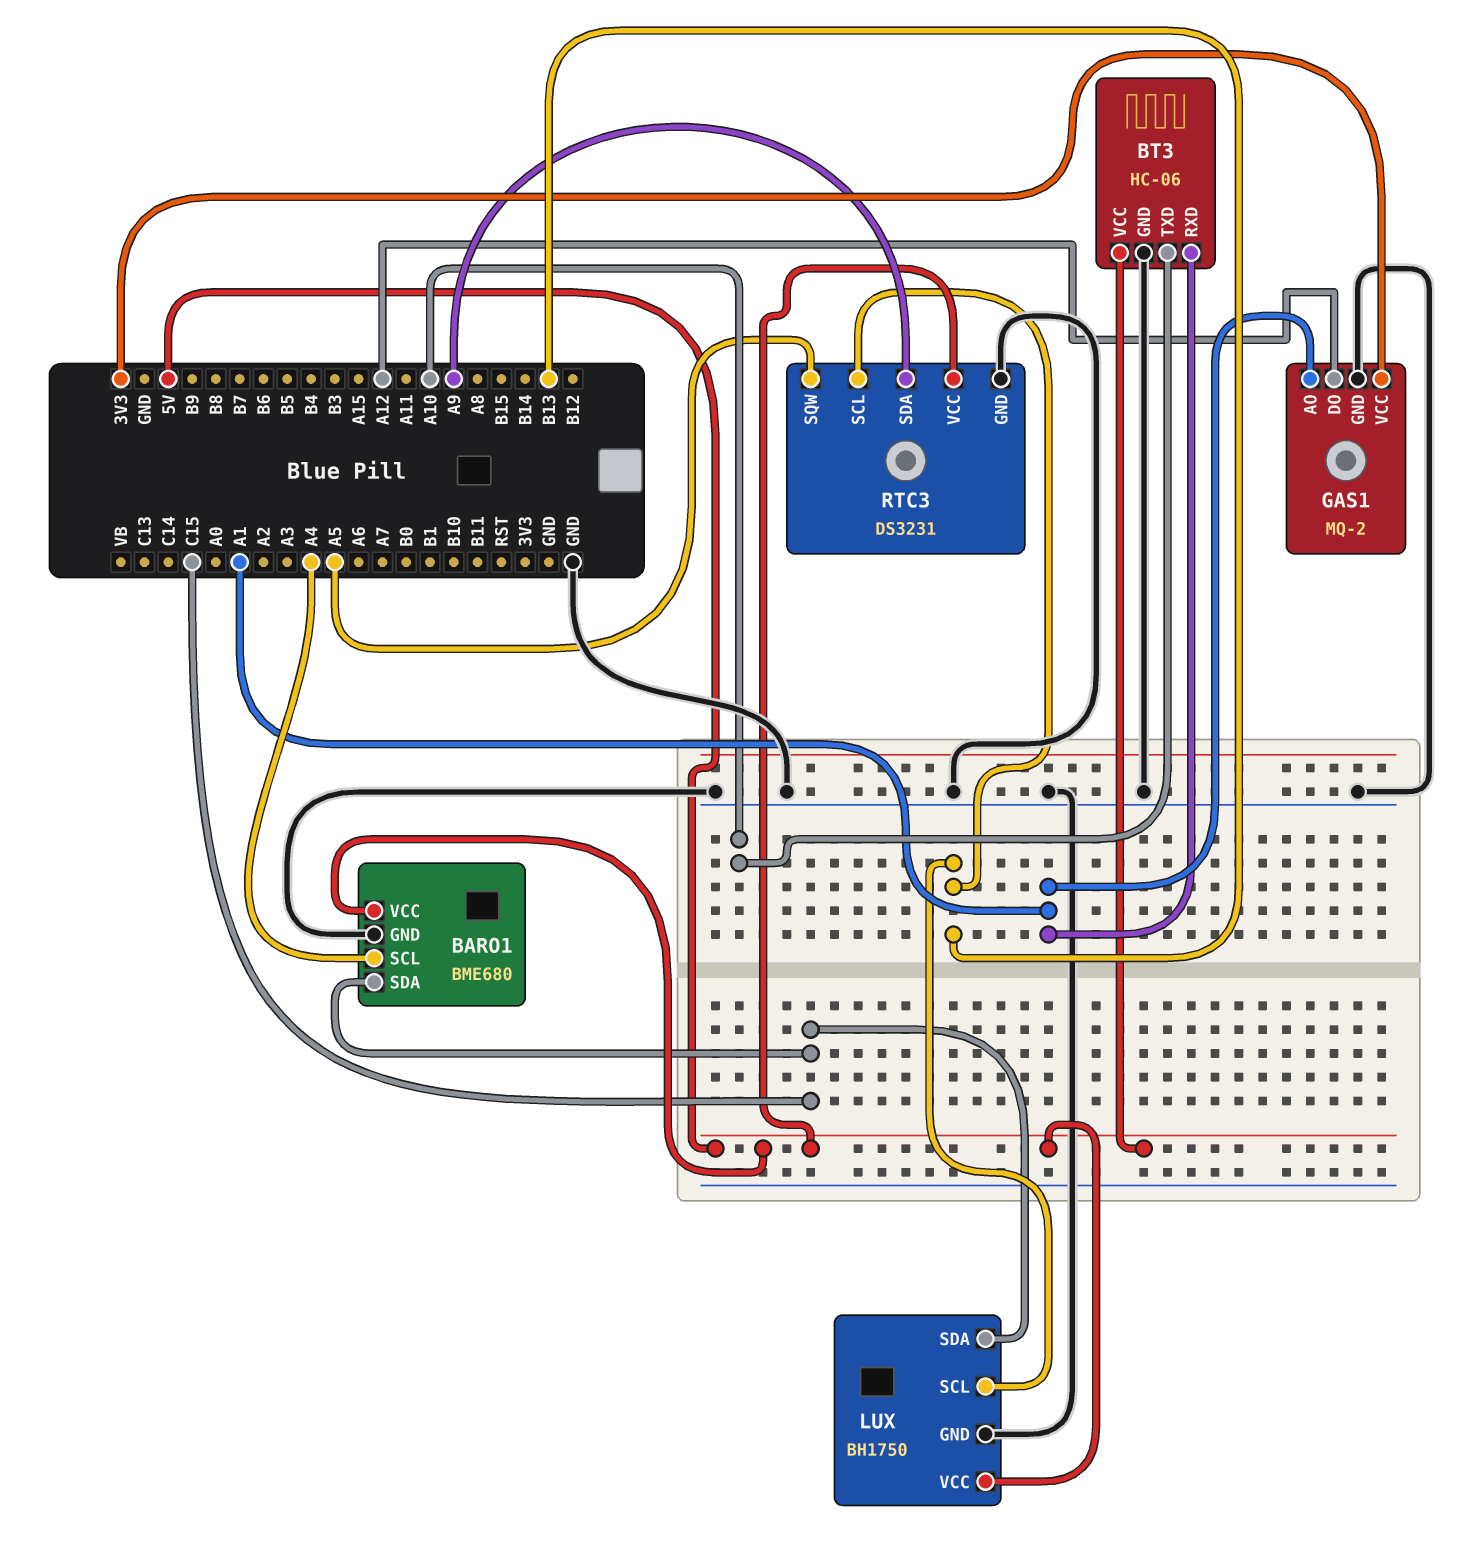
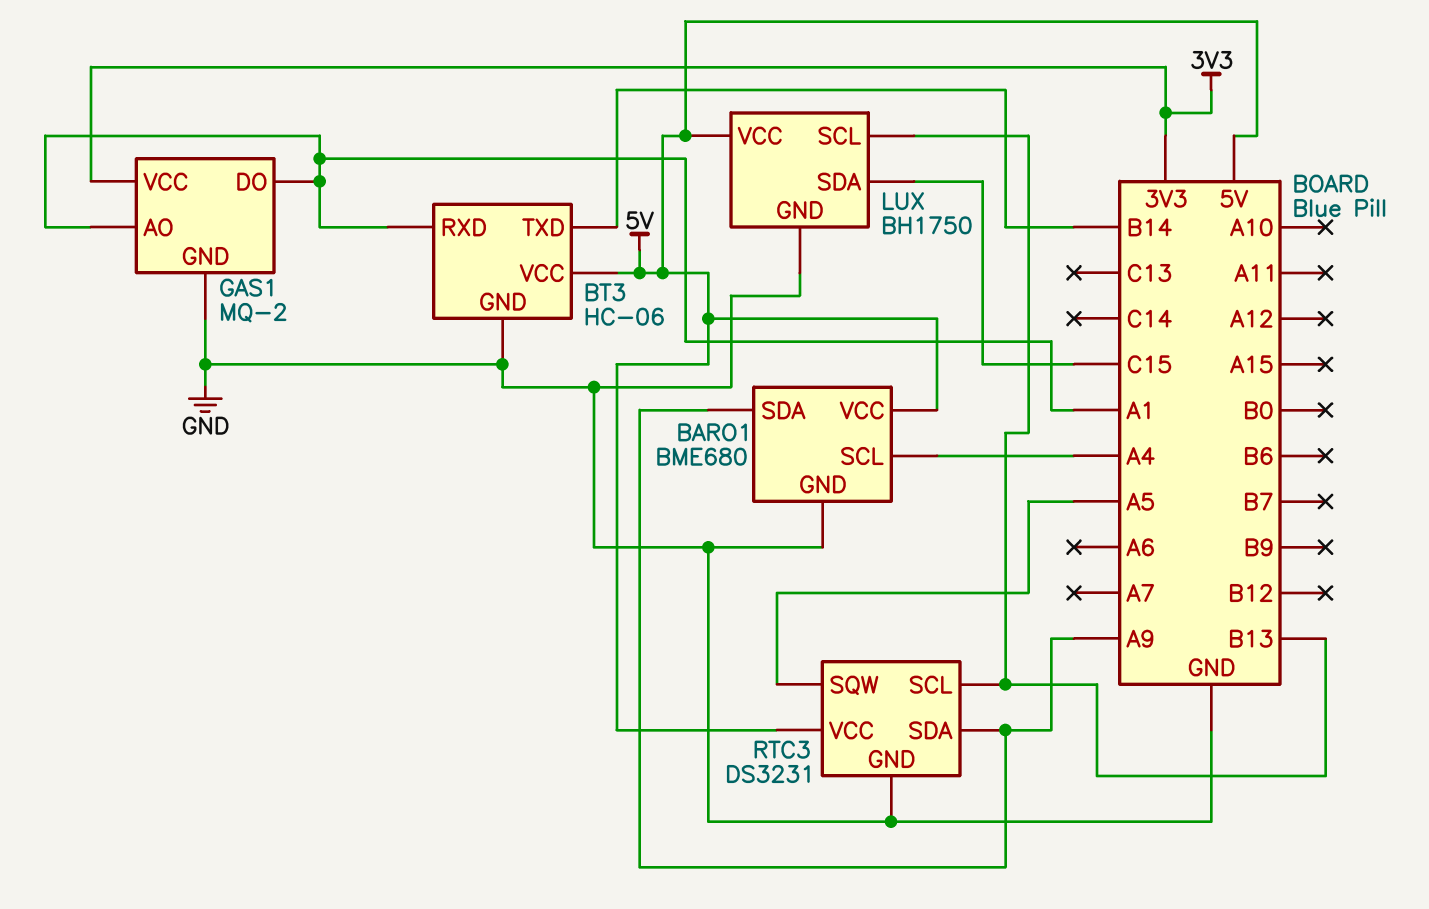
BARO1 pin SDA: C15 -> A9
BT3 pin TXD: A10 -> B14
GAS1 pin DO: A12 -> A1

